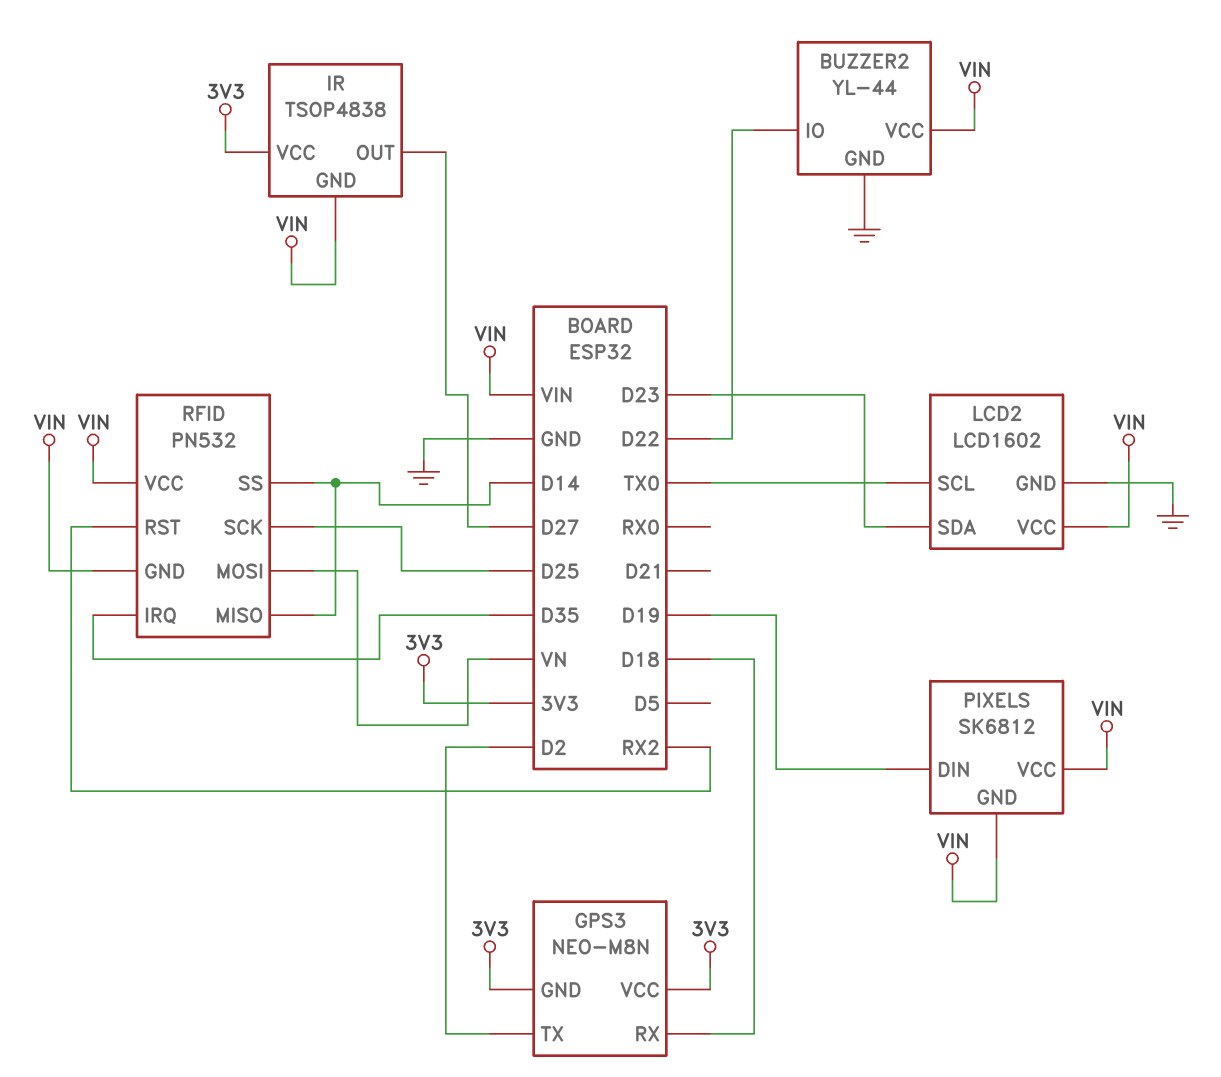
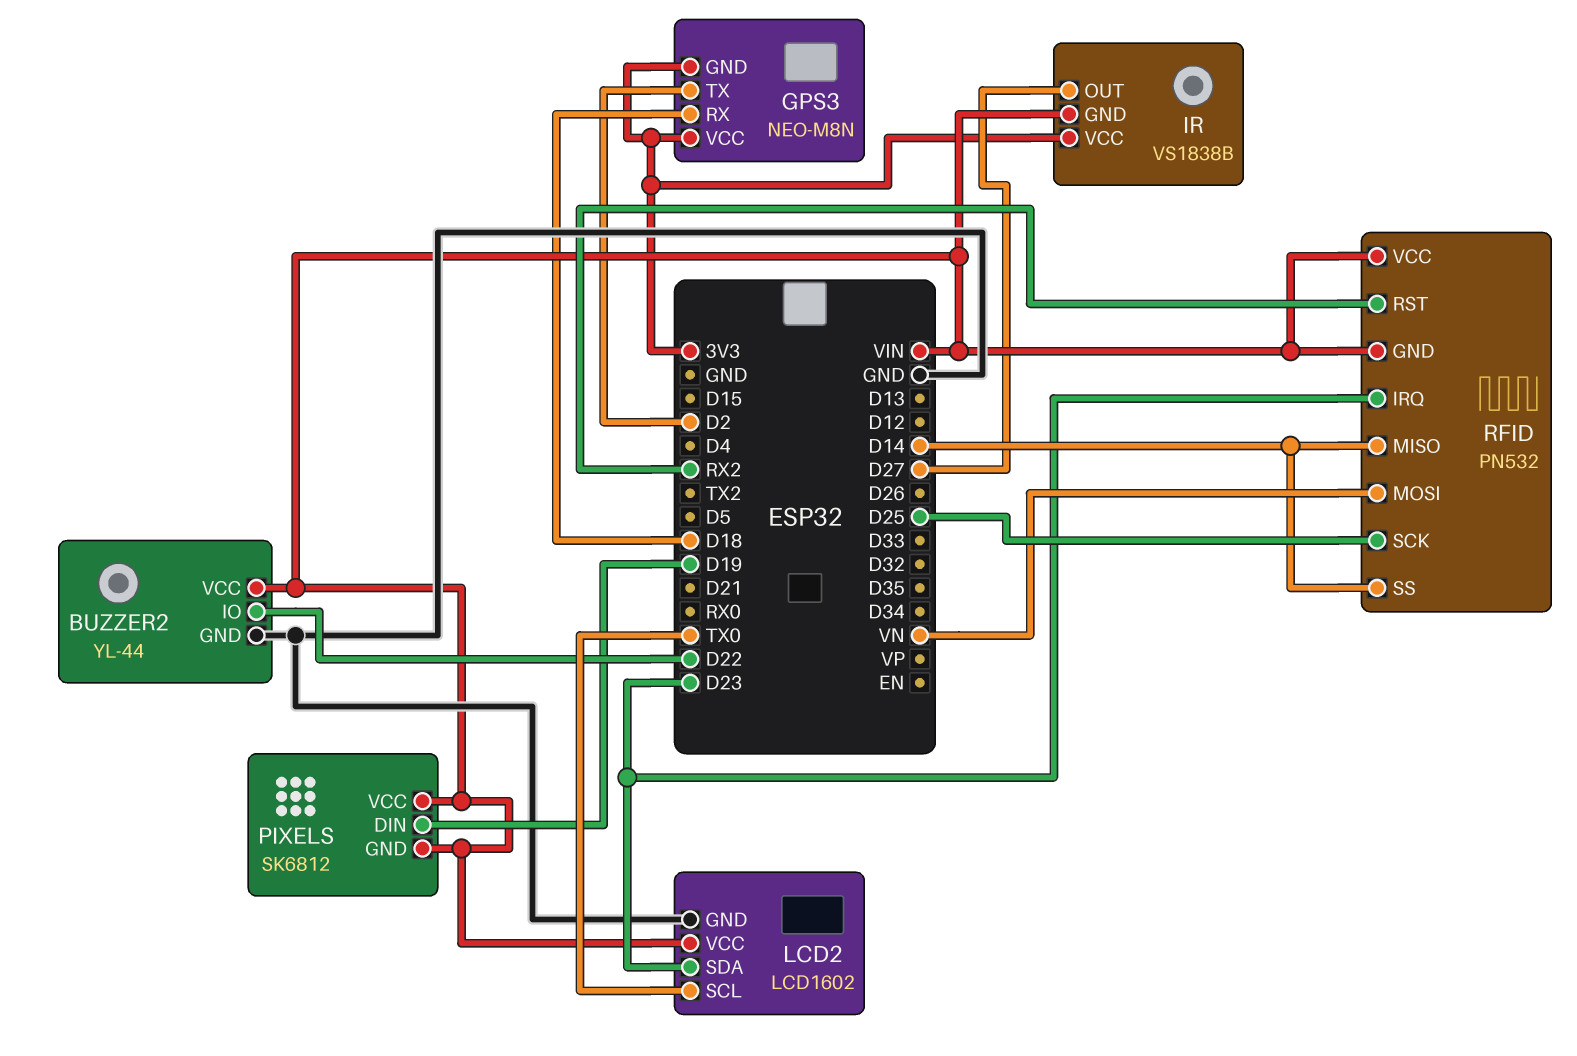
IR: TSOP4838 -> VS1838B
RFID pin IRQ: D35 -> D23

